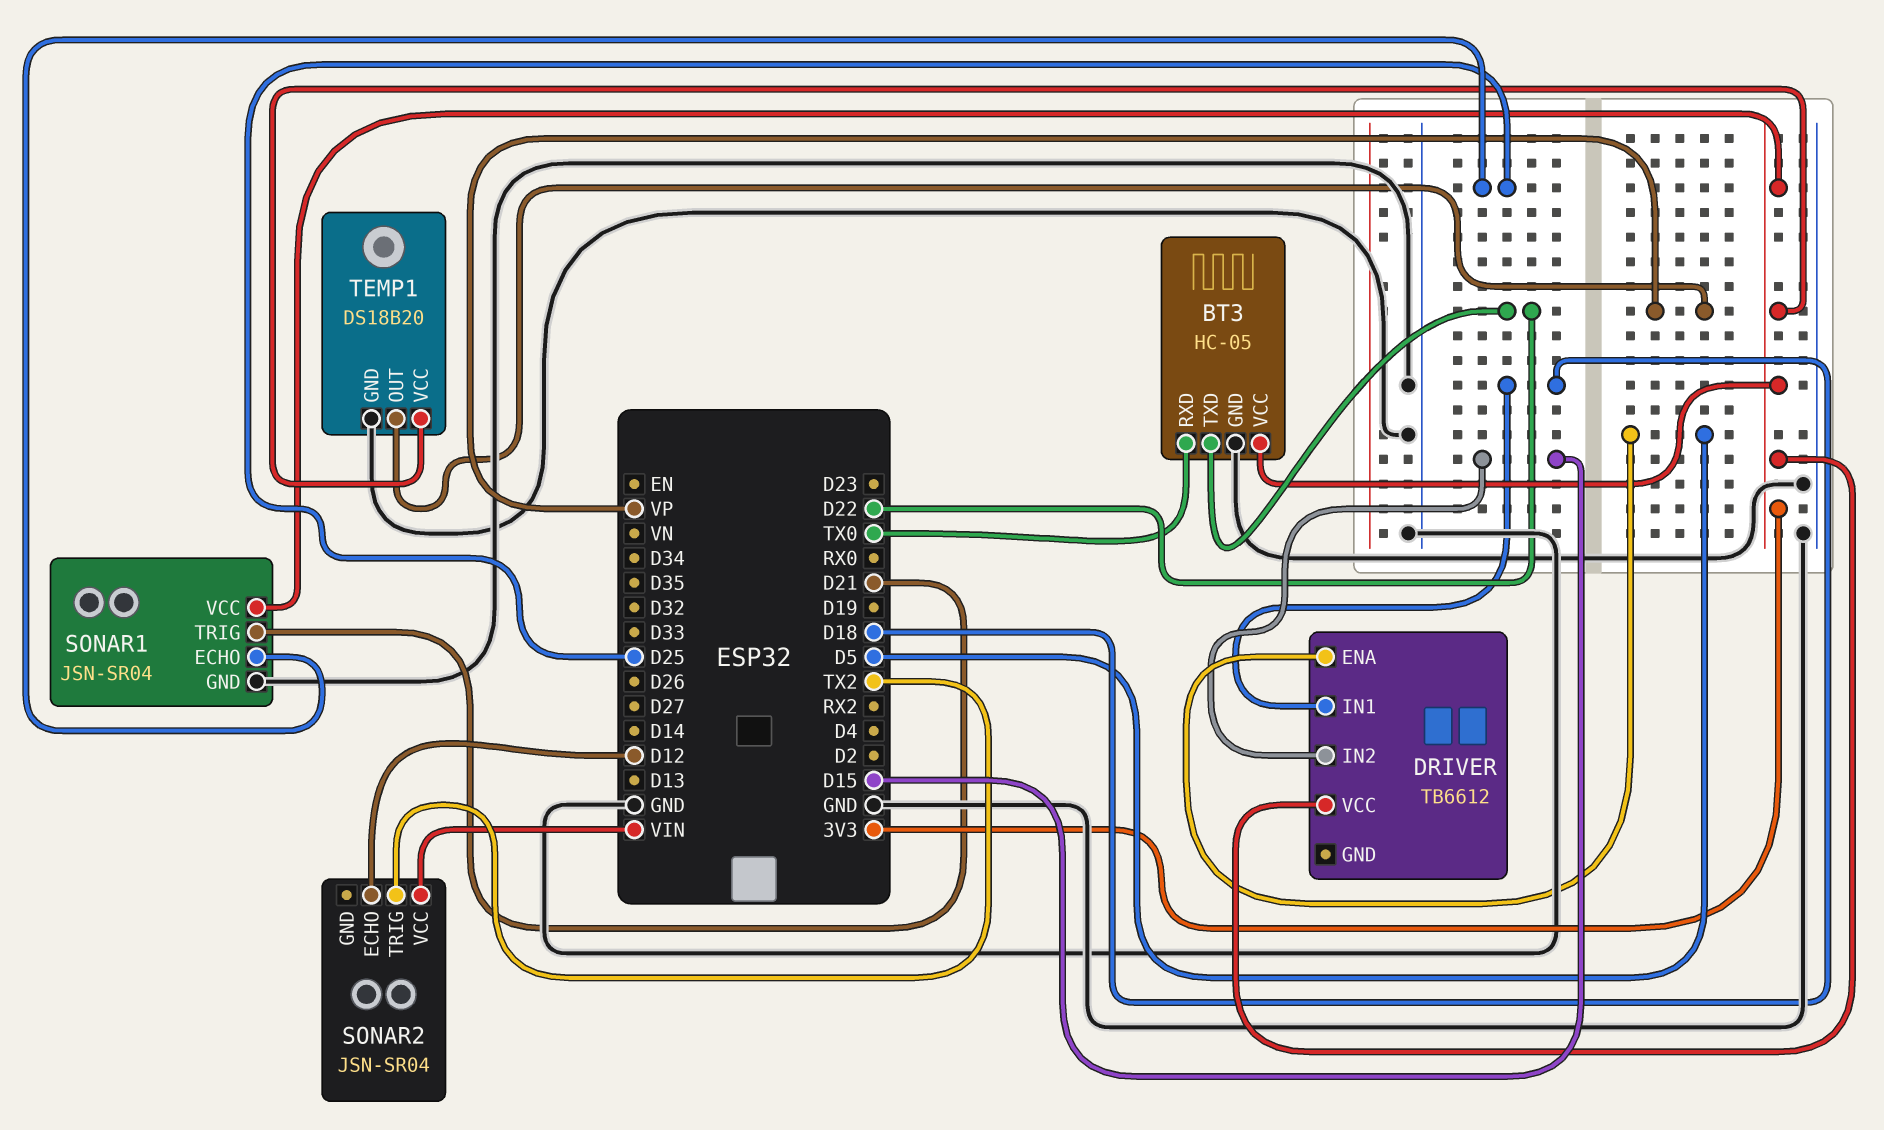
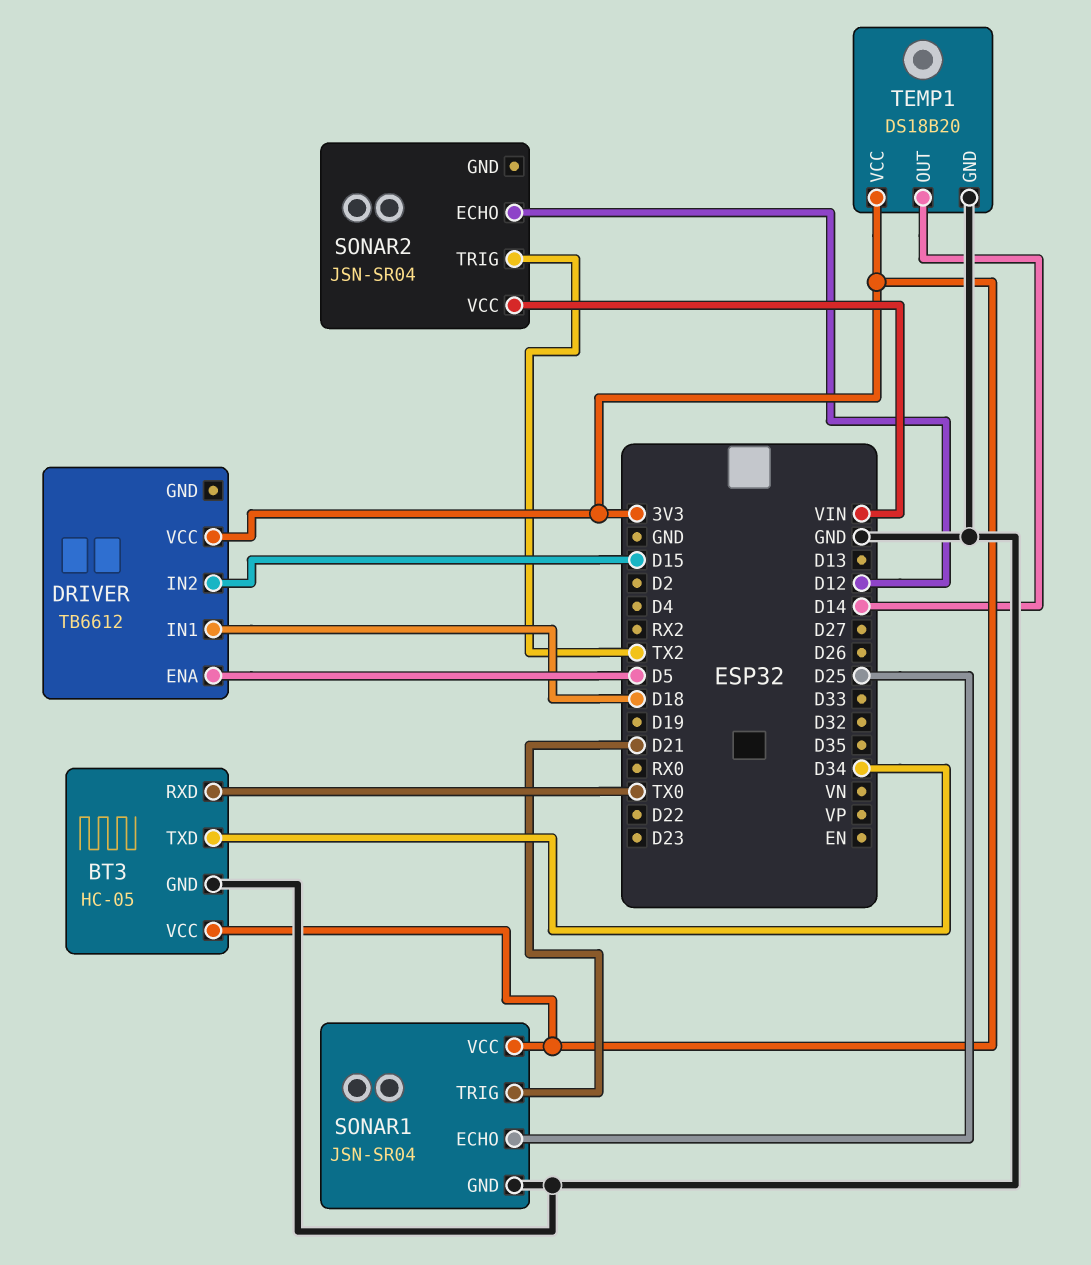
BT3 pin TXD: D22 -> D34
TEMP1 pin OUT: VP -> D14

